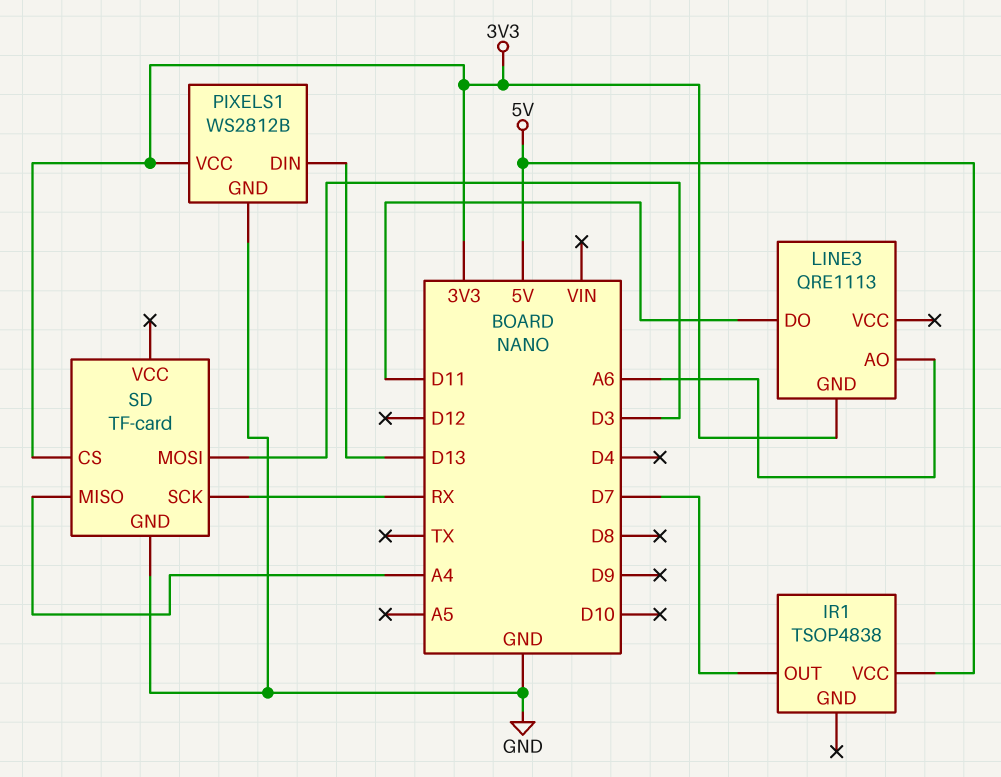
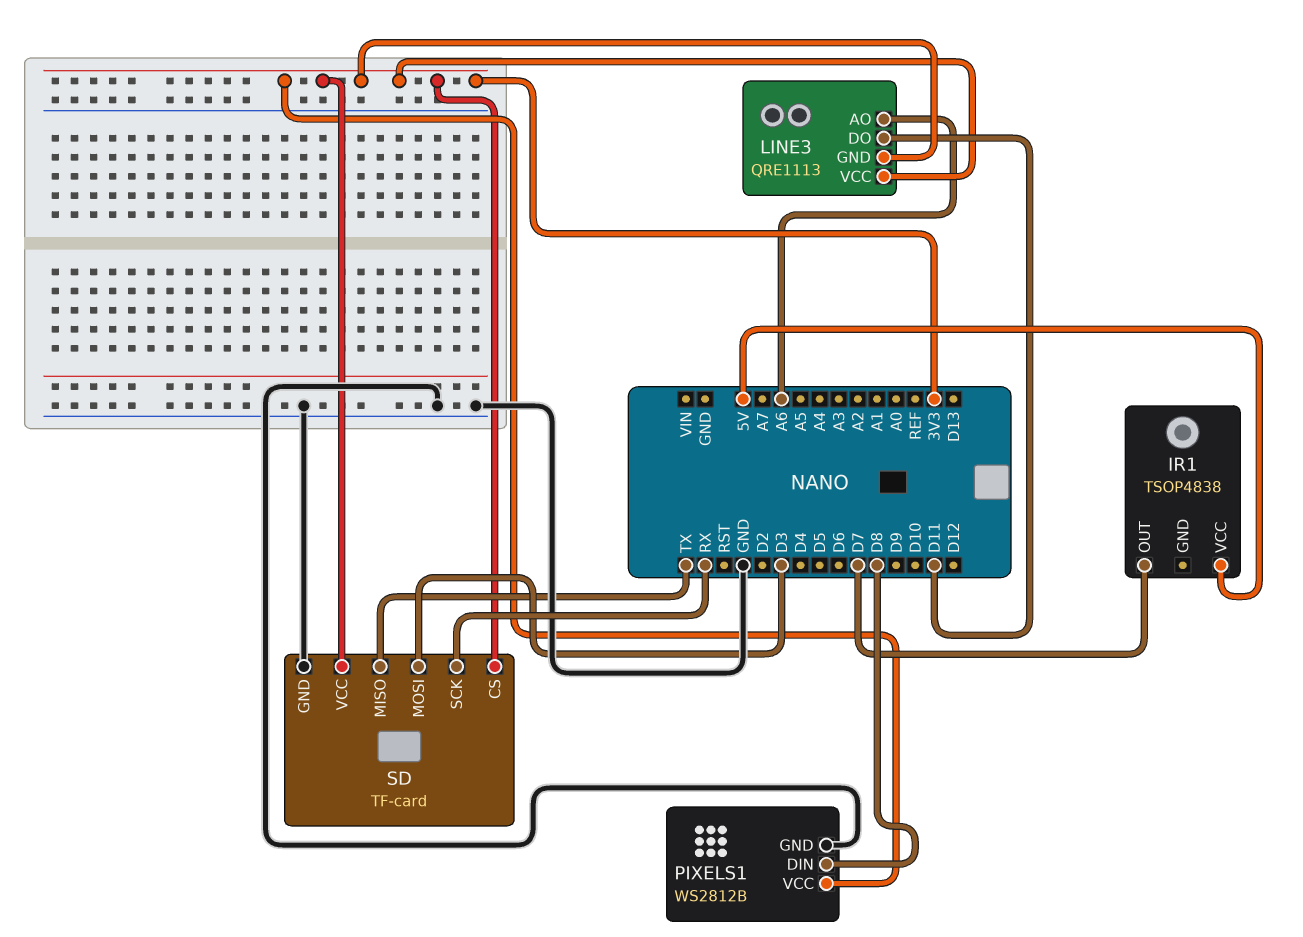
LINE3 pin VCC: none -> 3V3
PIXELS1 pin DIN: D13 -> D8
SD pin MISO: A4 -> TX
SD pin VCC: none -> 3V3

